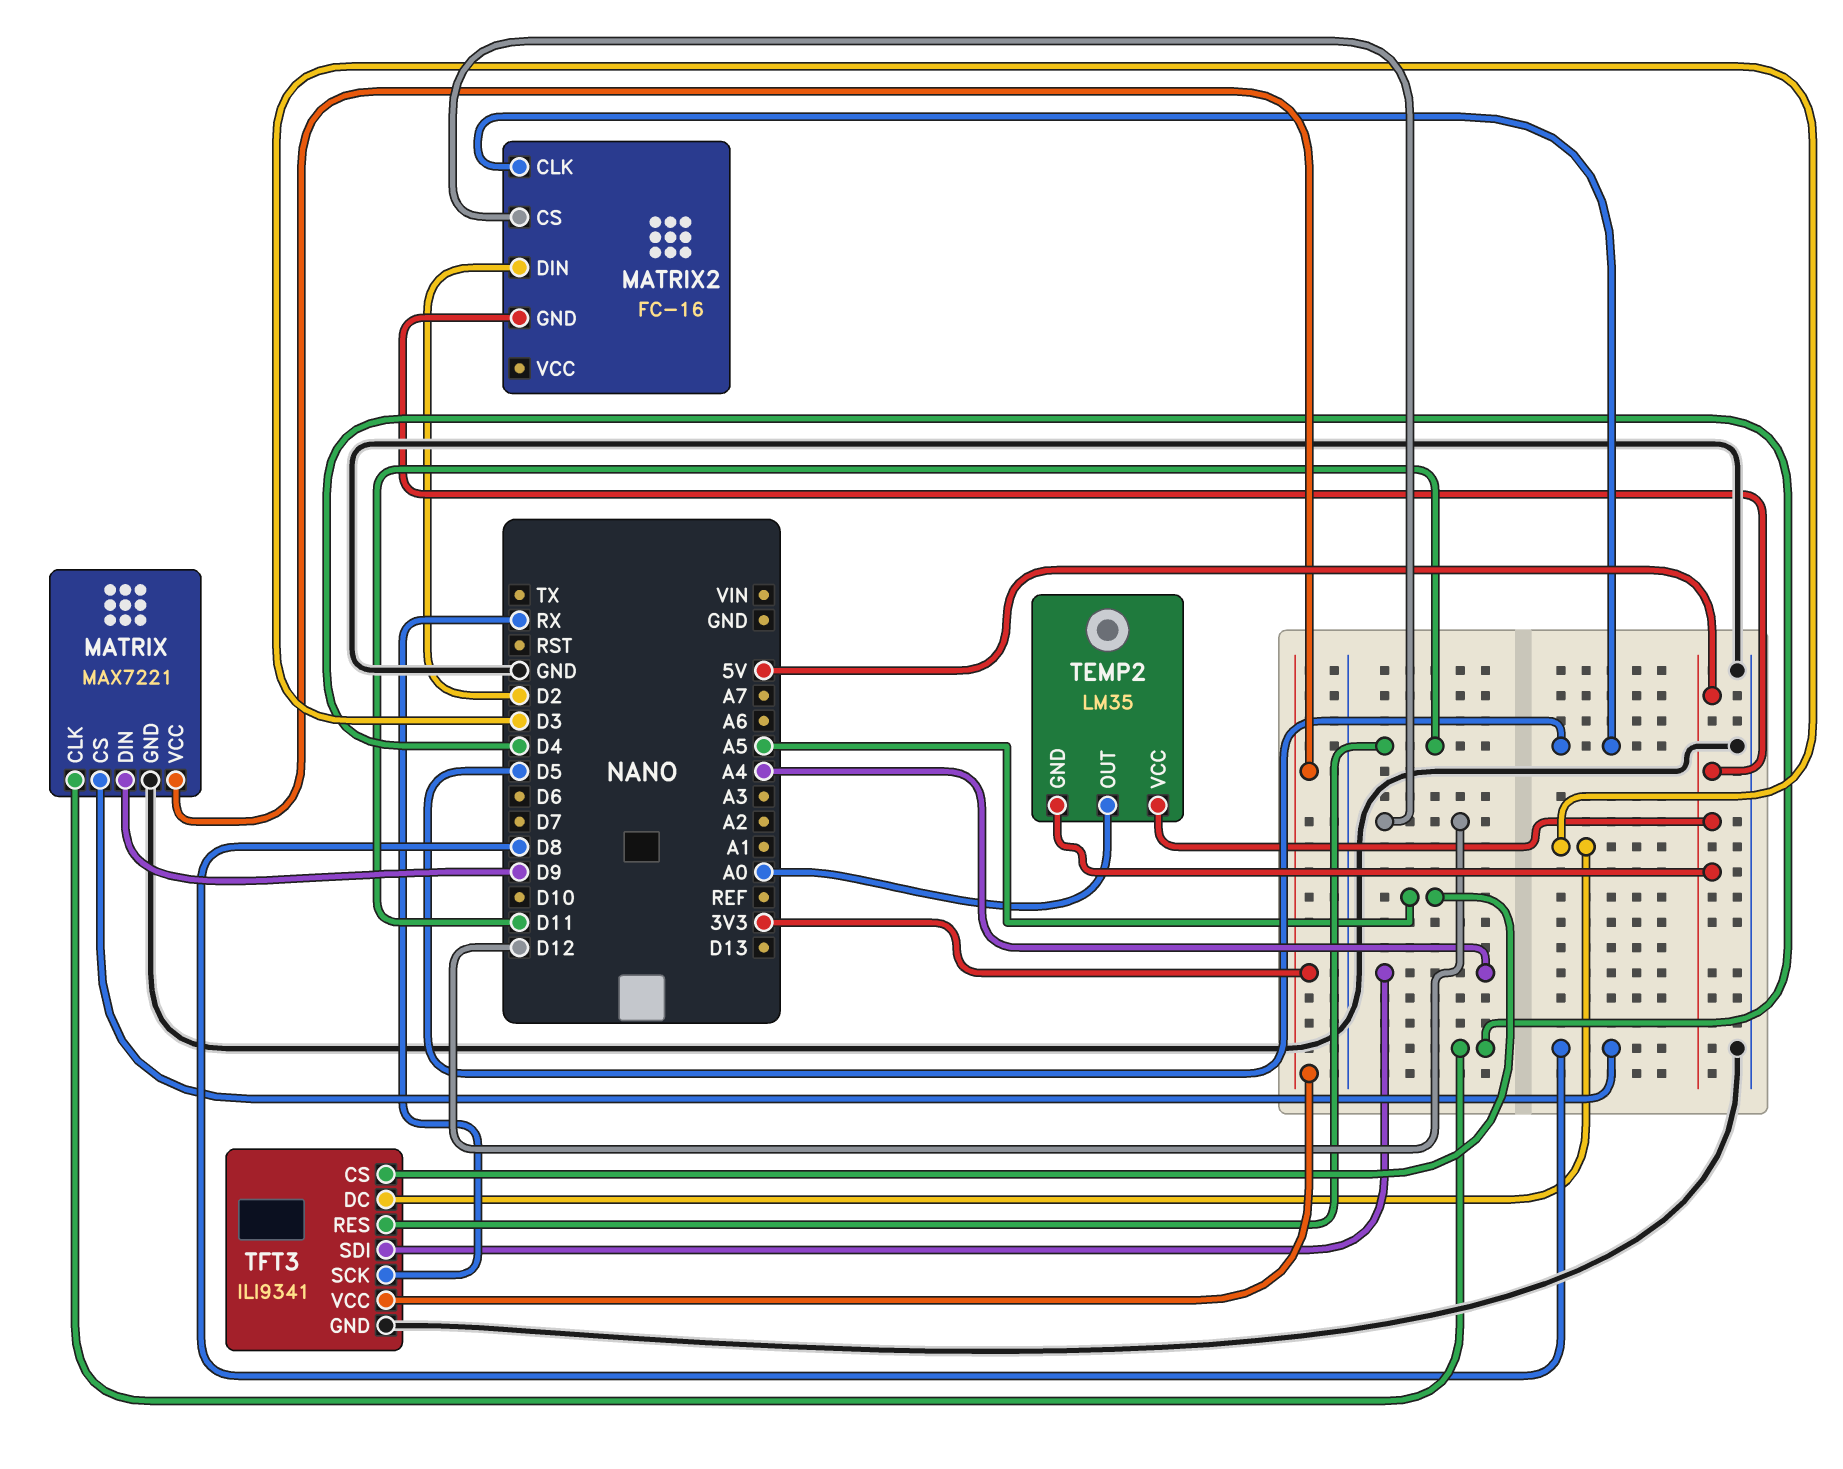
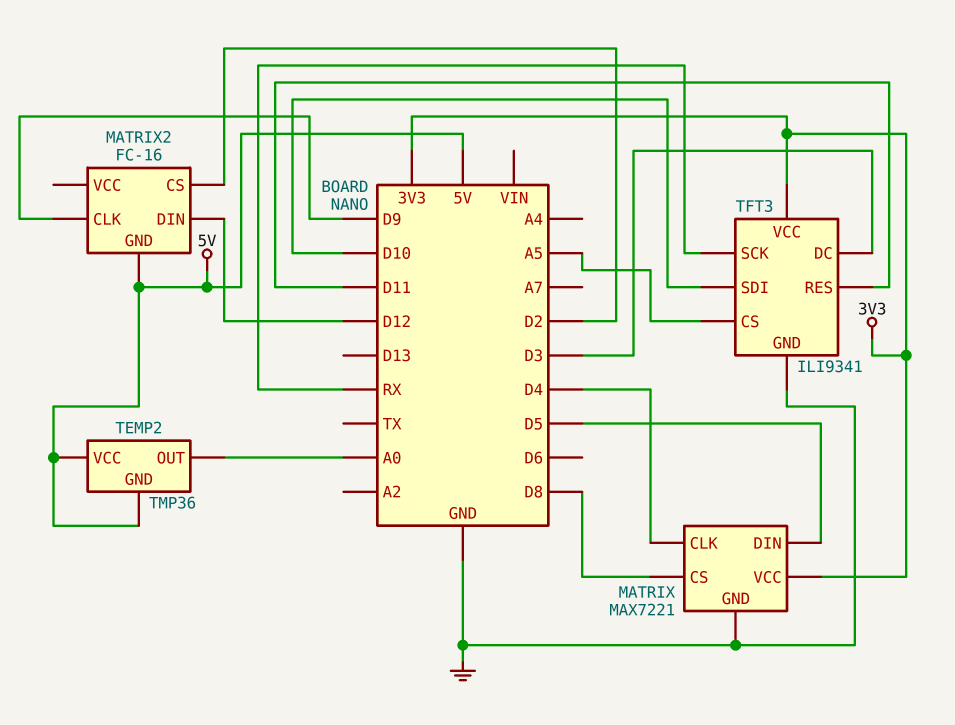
MATRIX pin DIN: D9 -> D5
MATRIX2 pin CLK: D5 -> D9
MATRIX2 pin CS: D12 -> D2
MATRIX2 pin DIN: D2 -> D12
TEMP2: LM35 -> TMP36
TFT3 pin SDI: A4 -> D10

